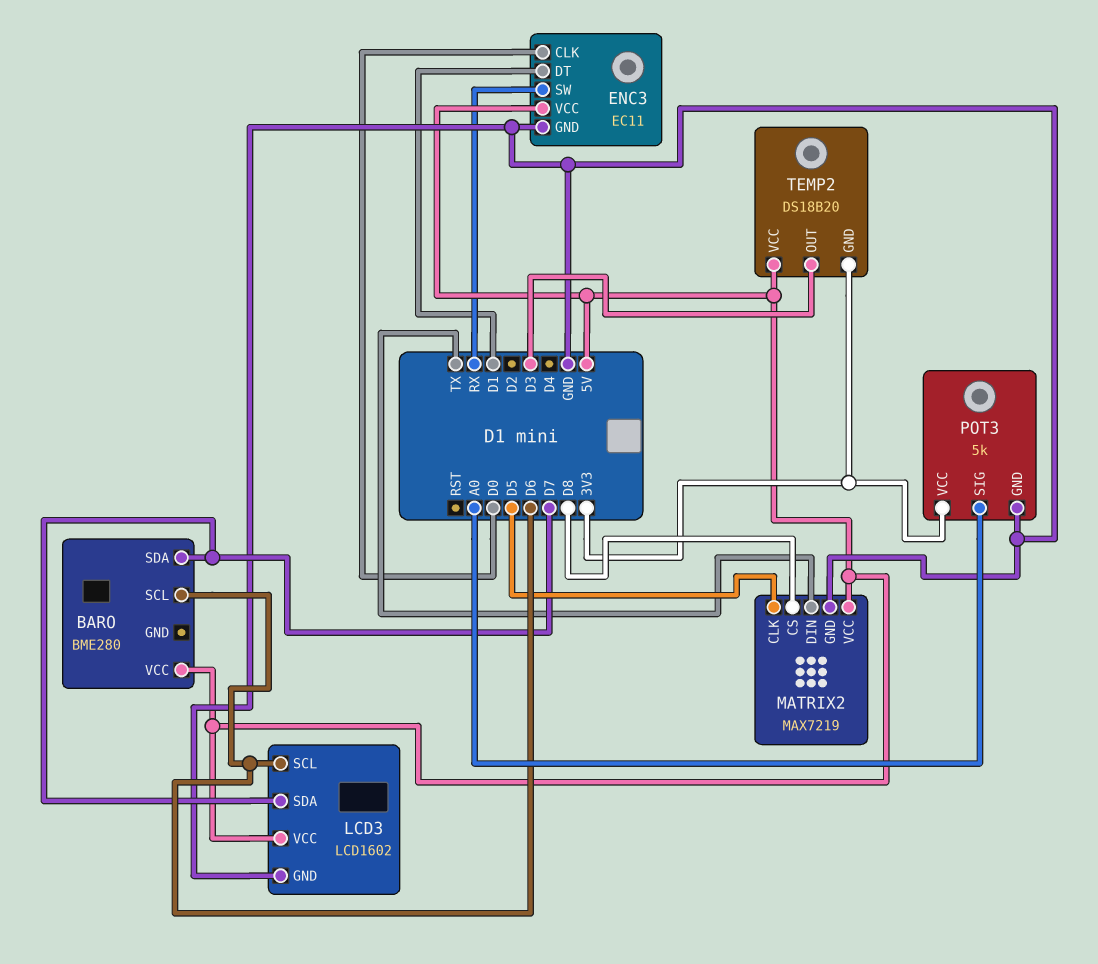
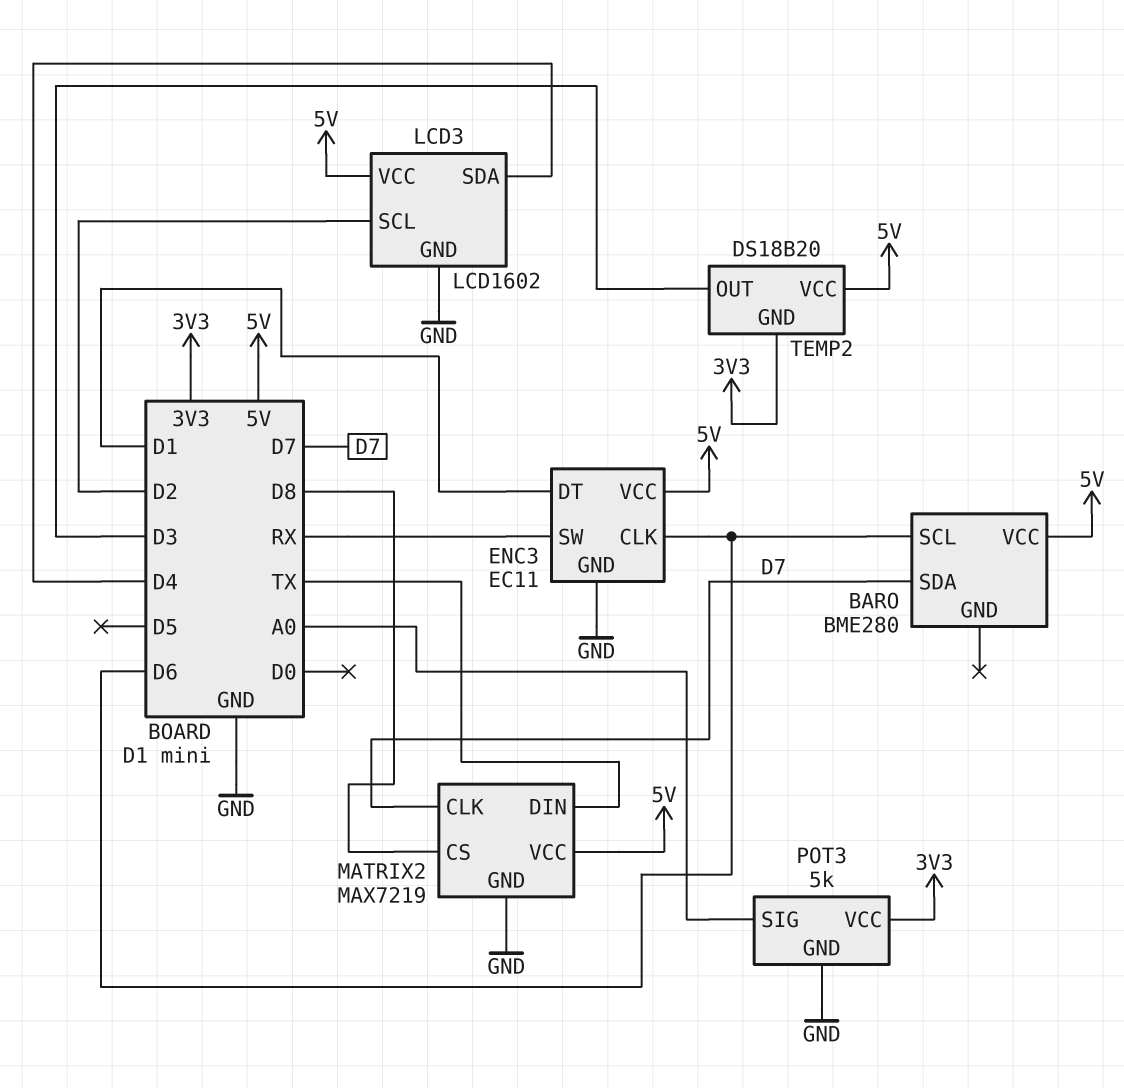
ENC3 pin CLK: D0 -> D6
LCD3 pin SCL: D6 -> D2
LCD3 pin SDA: D7 -> D4
MATRIX2 pin CLK: D5 -> D7

